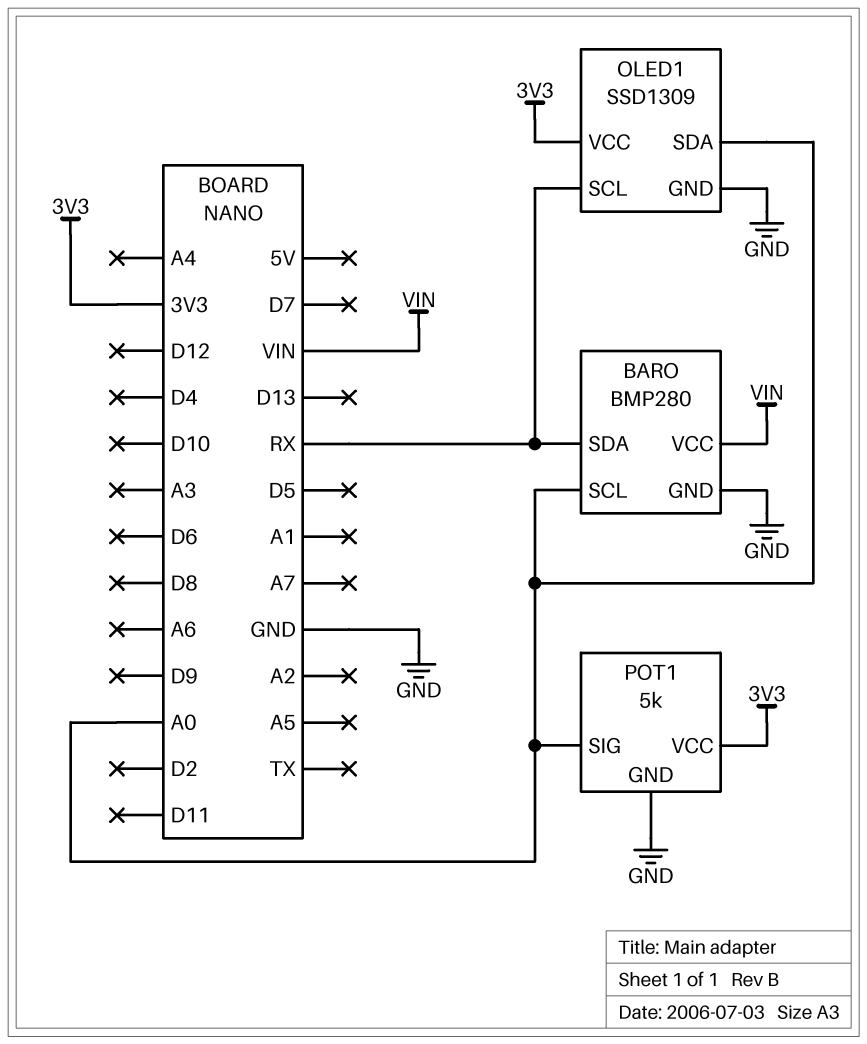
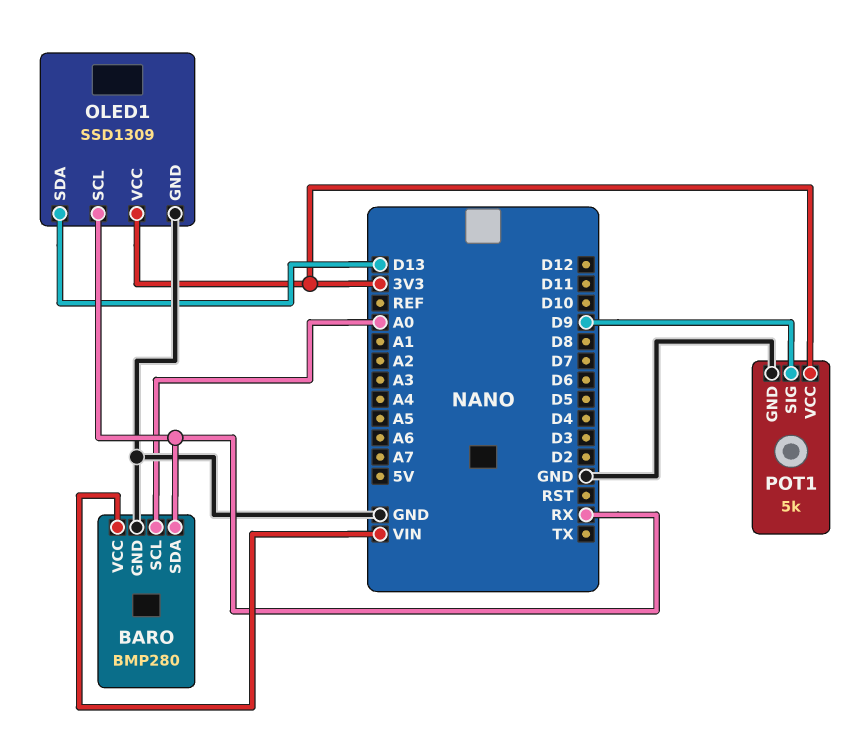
OLED1 pin SDA: A0 -> D13
POT1 pin SIG: A0 -> D9

